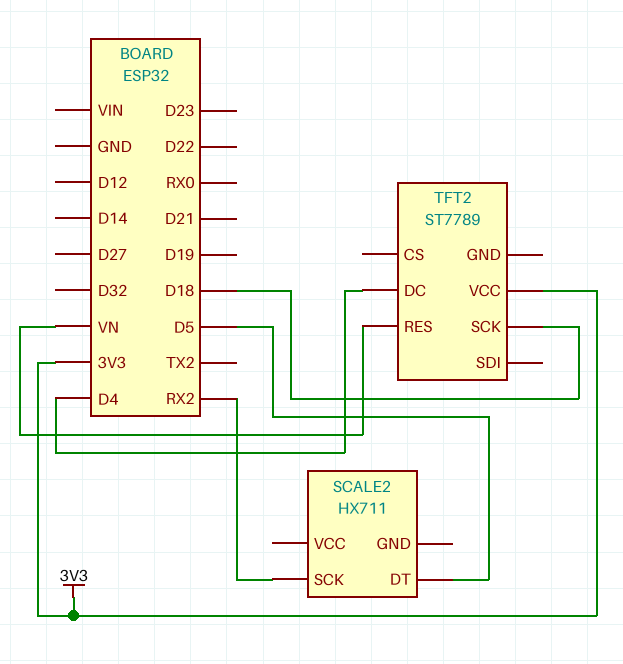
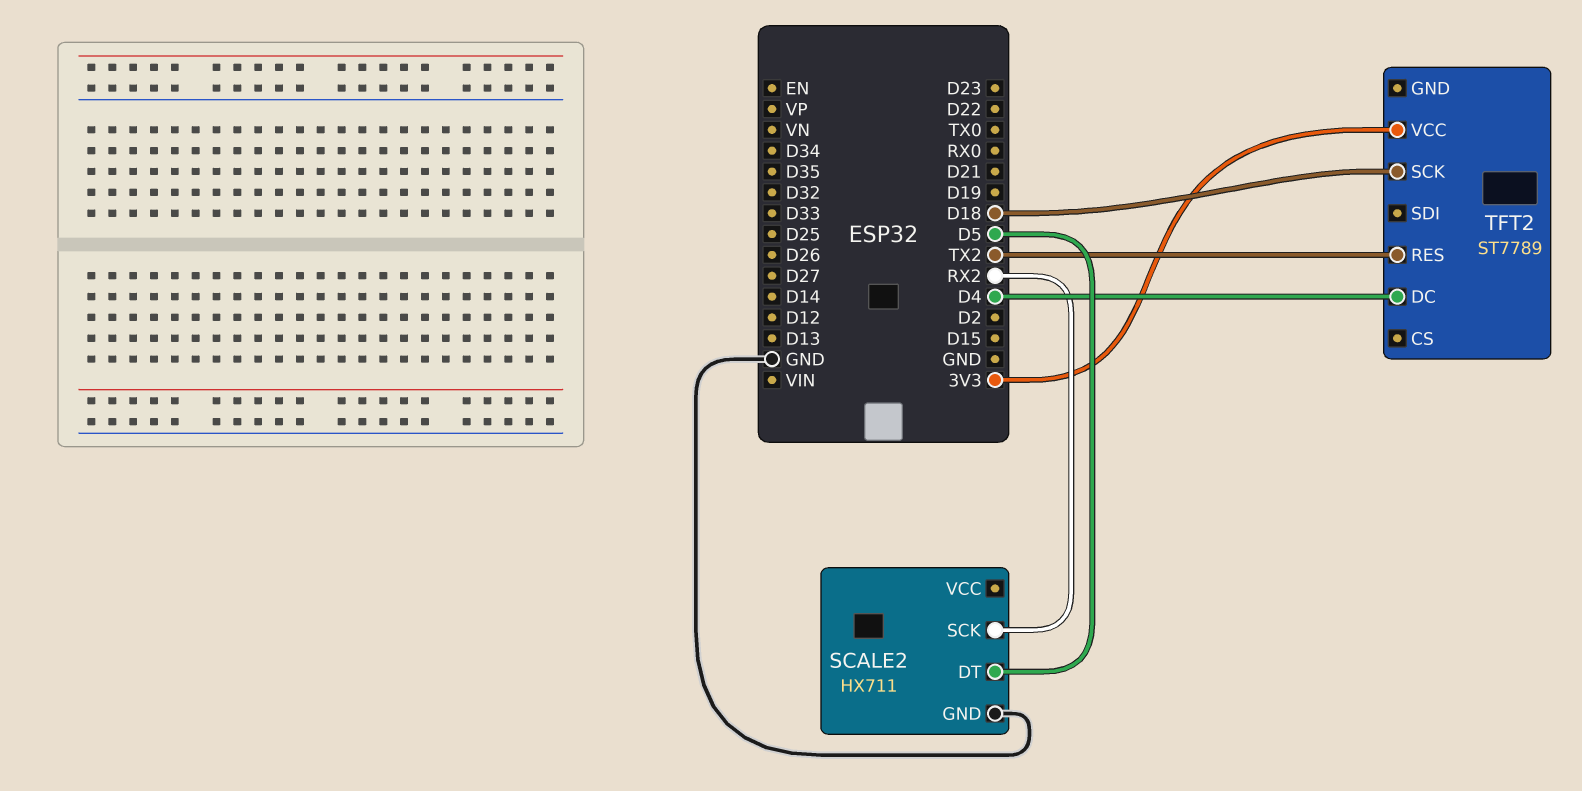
SCALE2 pin GND: none -> GND
TFT2 pin RES: VN -> TX2

